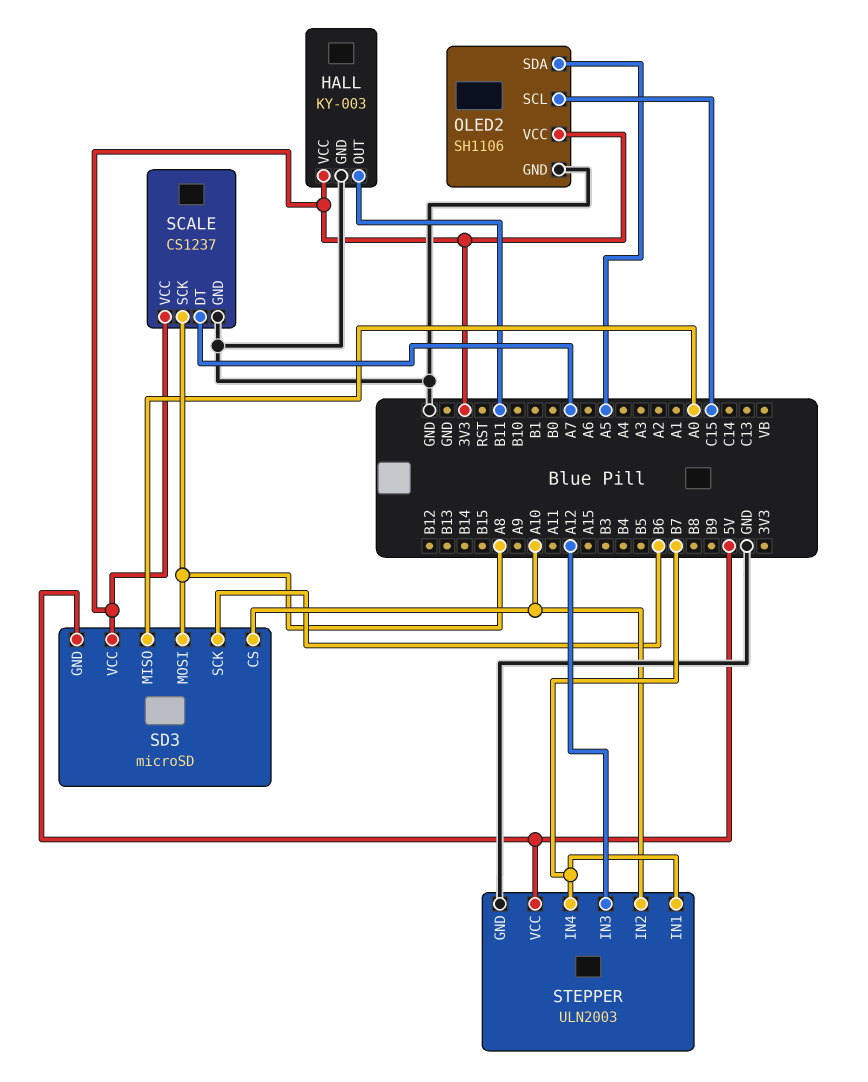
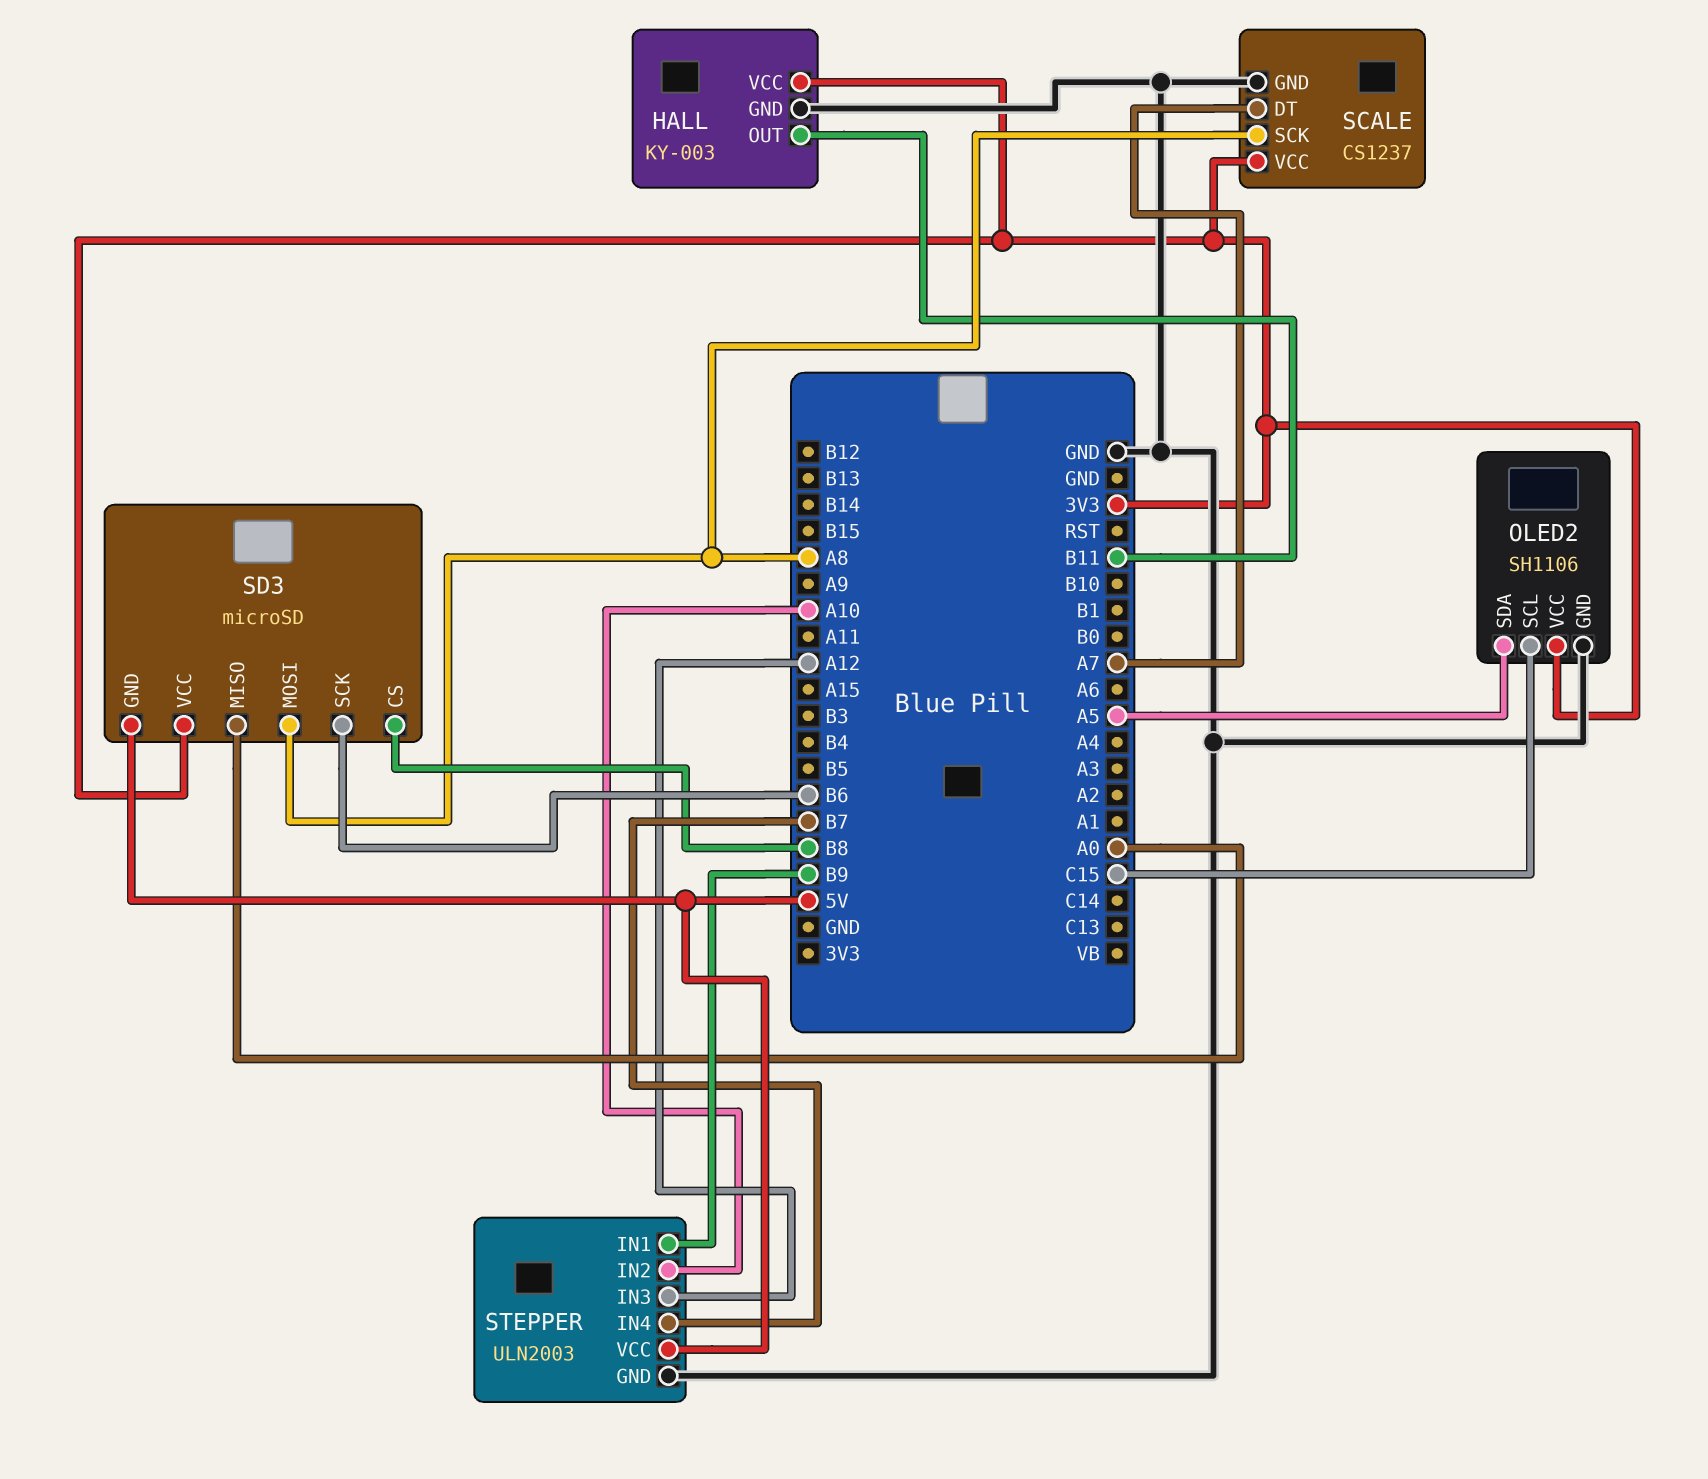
SD3 pin CS: A10 -> B8
STEPPER pin IN1: B7 -> B9

